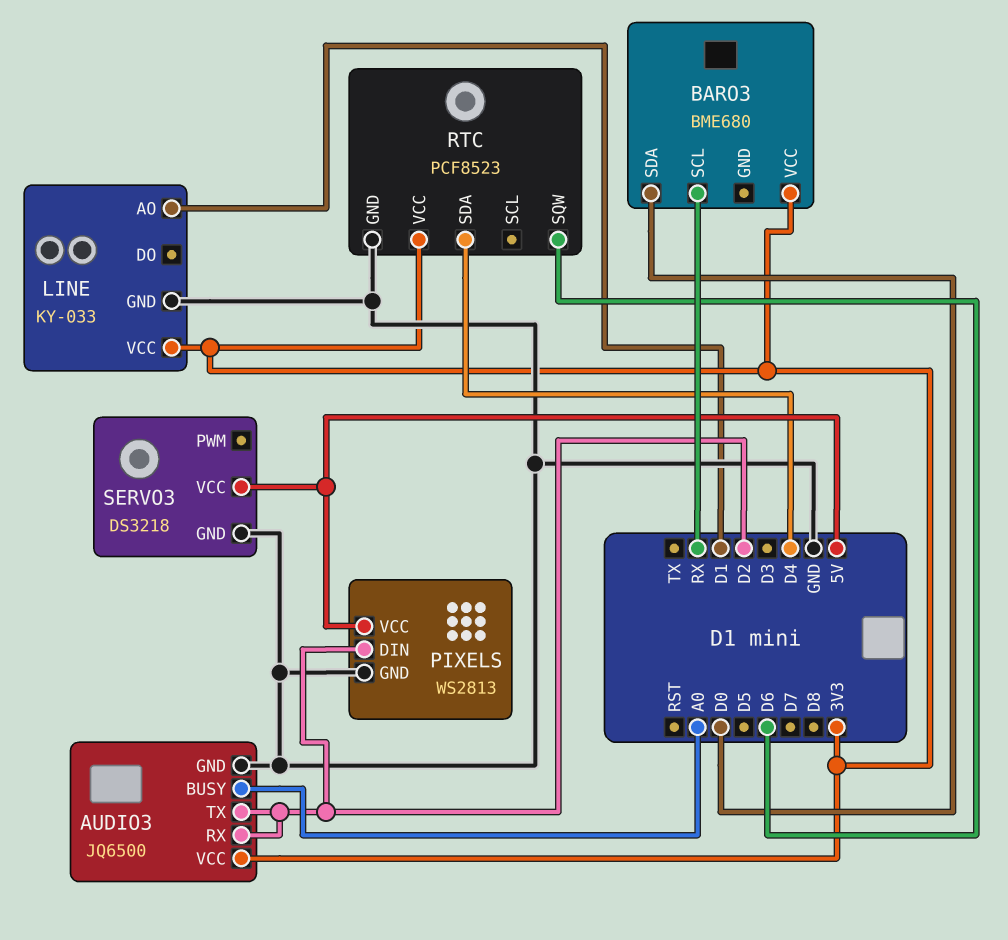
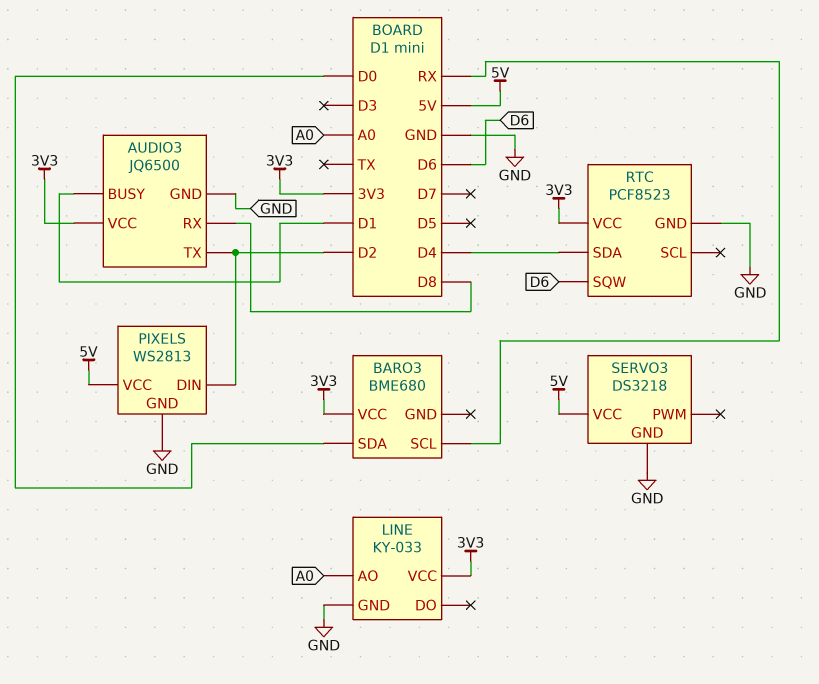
AUDIO3 pin BUSY: A0 -> D1
AUDIO3 pin RX: D2 -> D8
LINE pin AO: D1 -> A0

